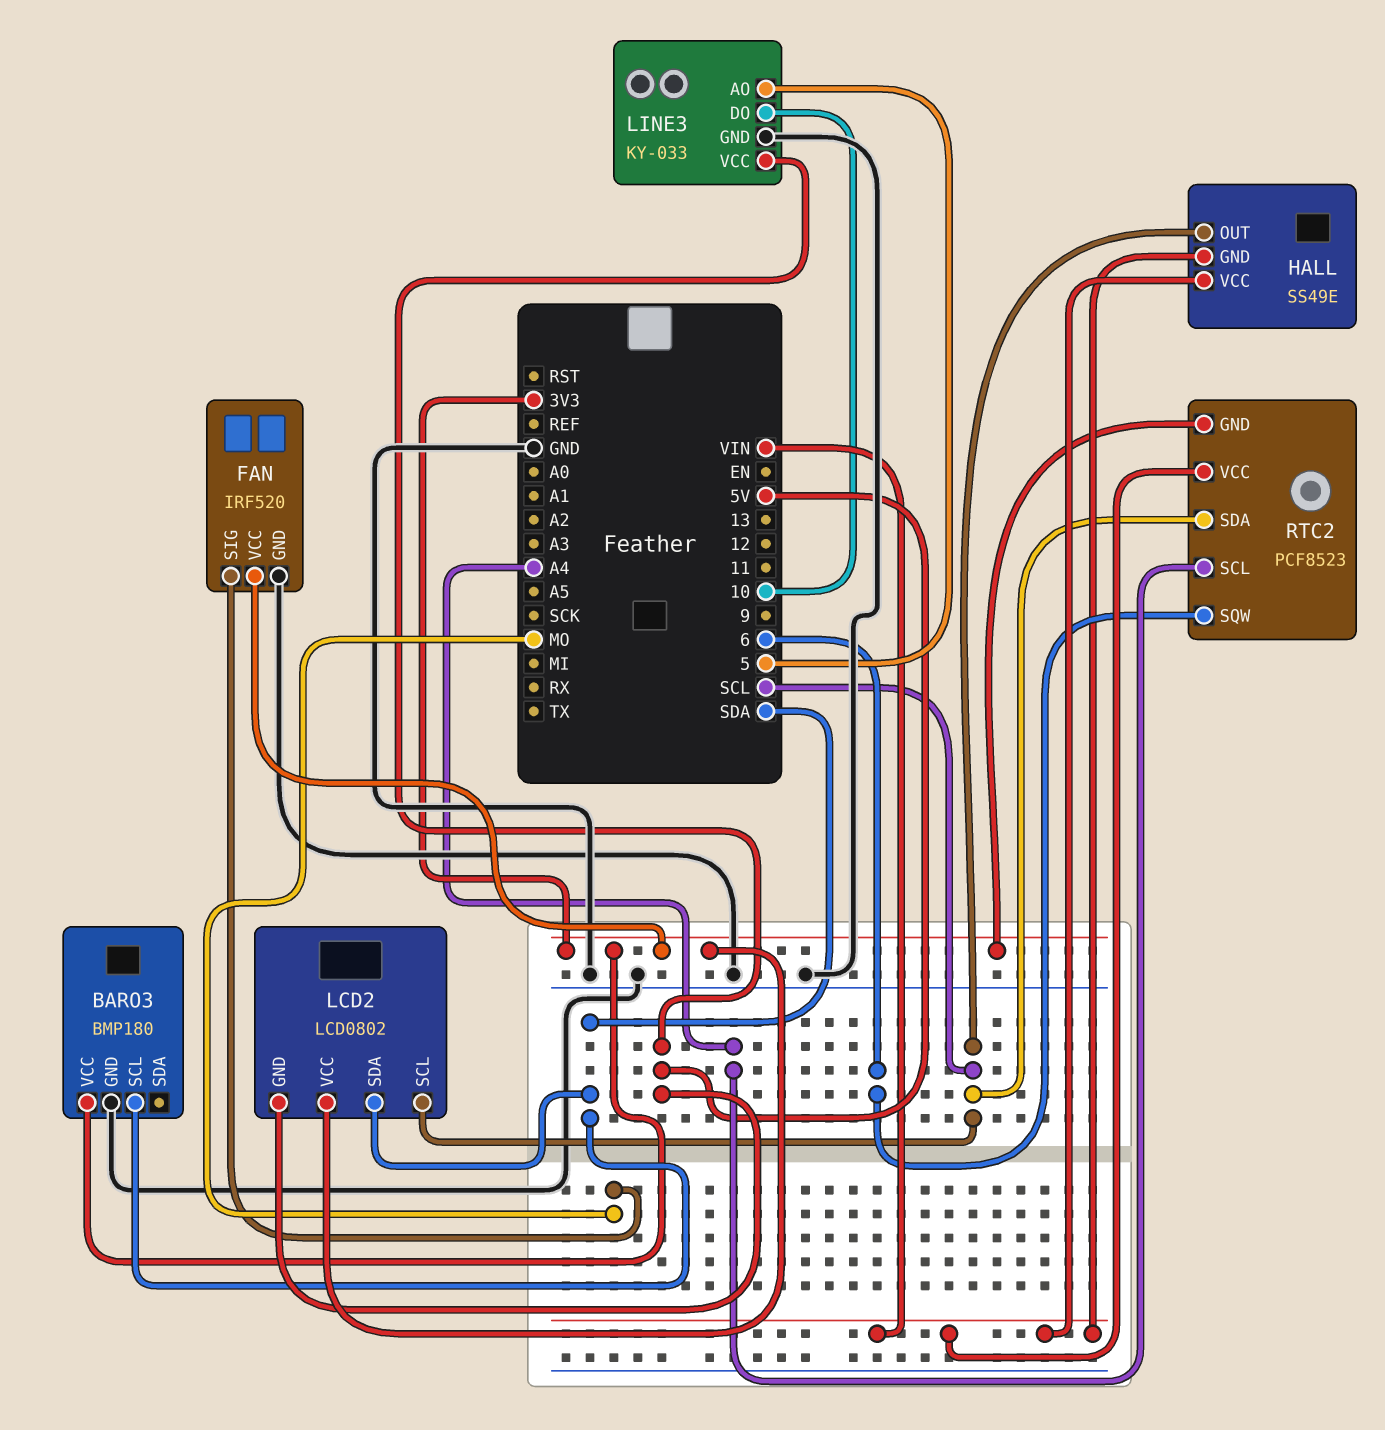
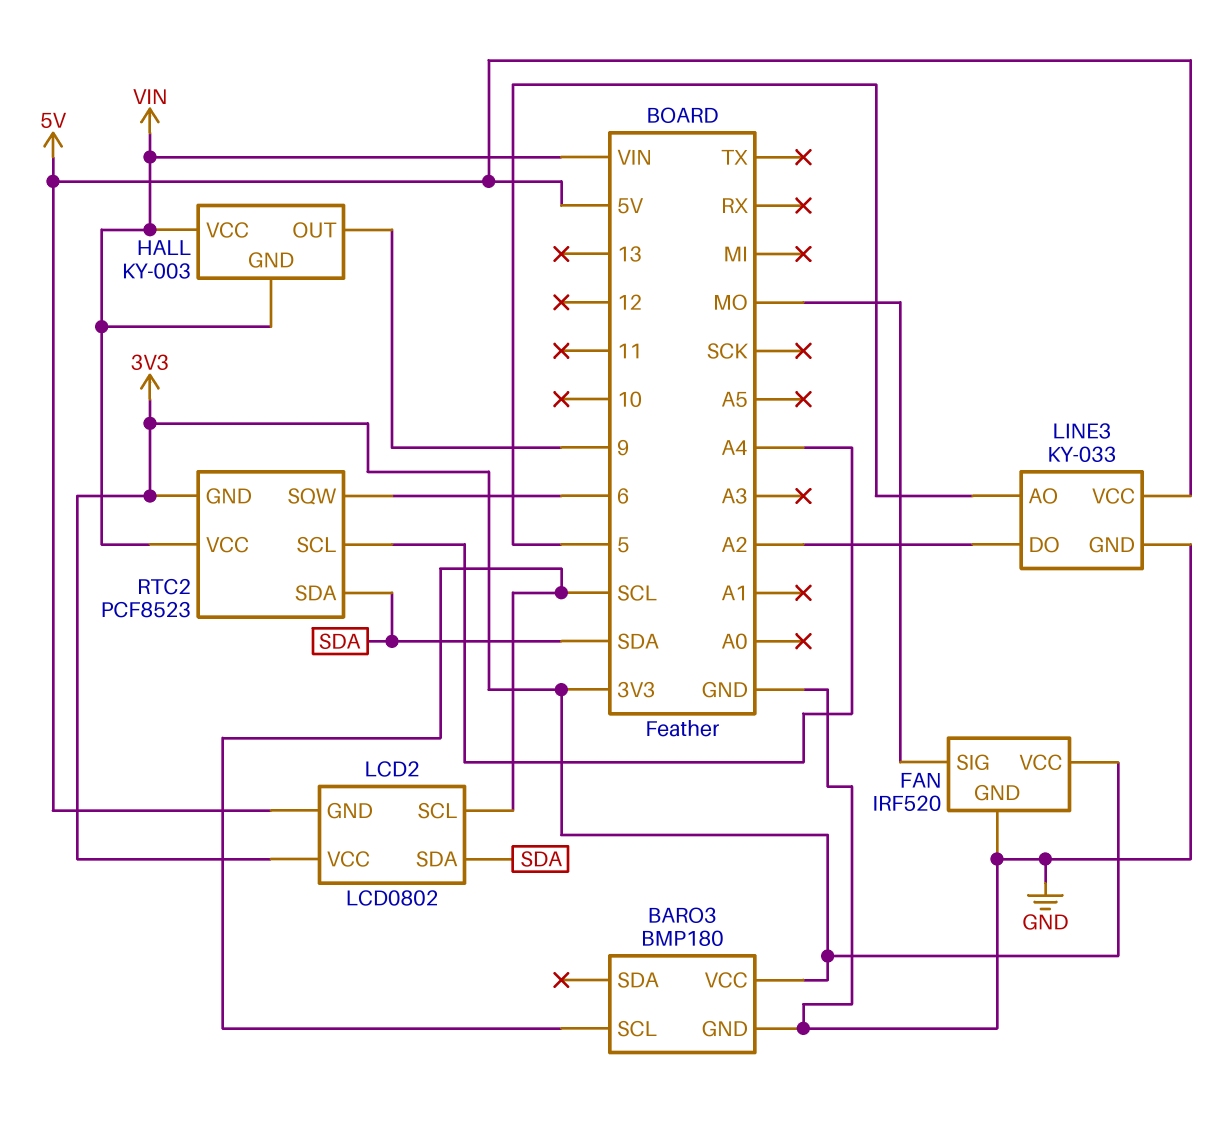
BARO3 pin SCL: SDA -> SCL
HALL: SS49E -> KY-003
HALL pin OUT: SCL -> 9
LINE3 pin DO: 10 -> A2
RTC2 pin SDA: SCL -> SDA

